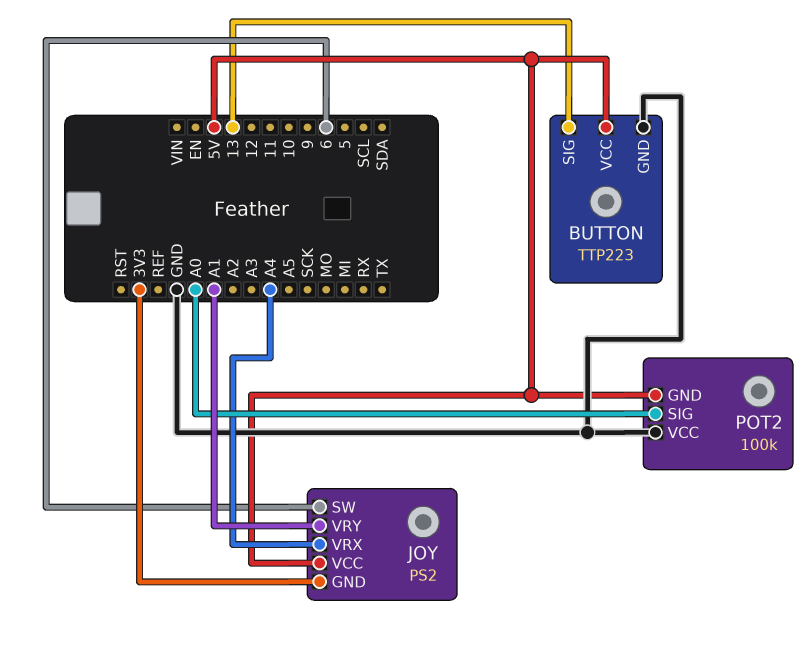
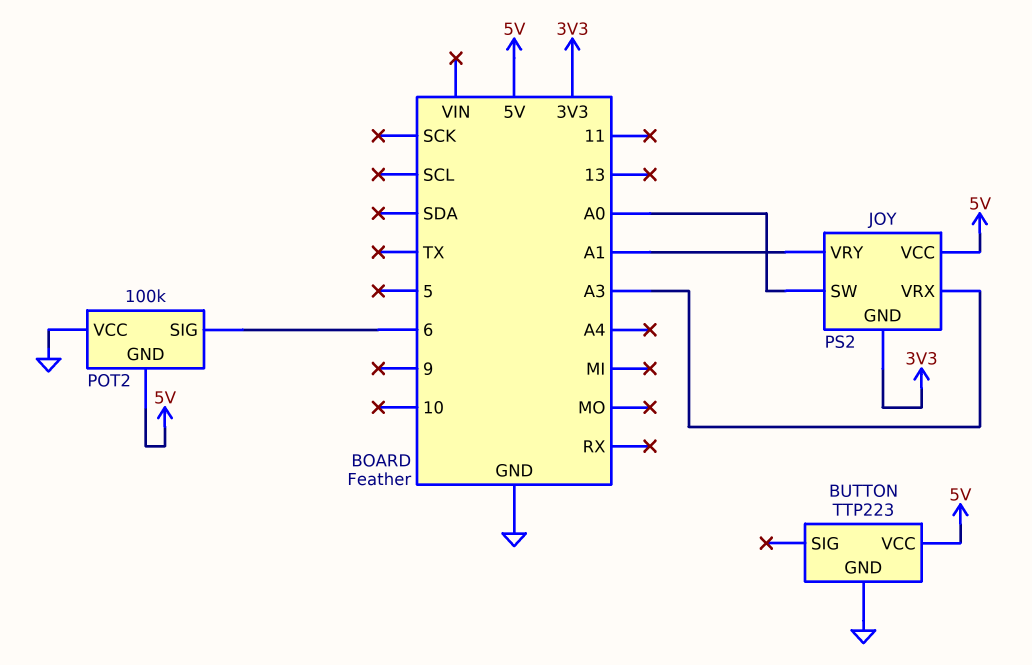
BUTTON pin SIG: 13 -> none
JOY pin SW: 6 -> A0
JOY pin VRX: A4 -> A3
POT2 pin SIG: A0 -> 6

